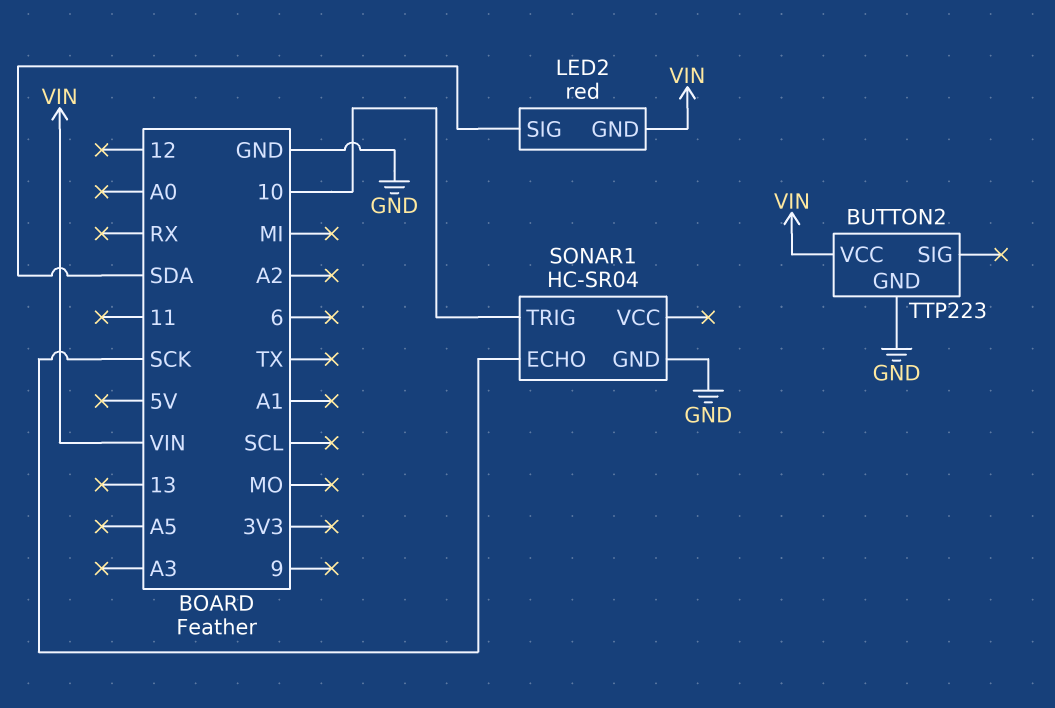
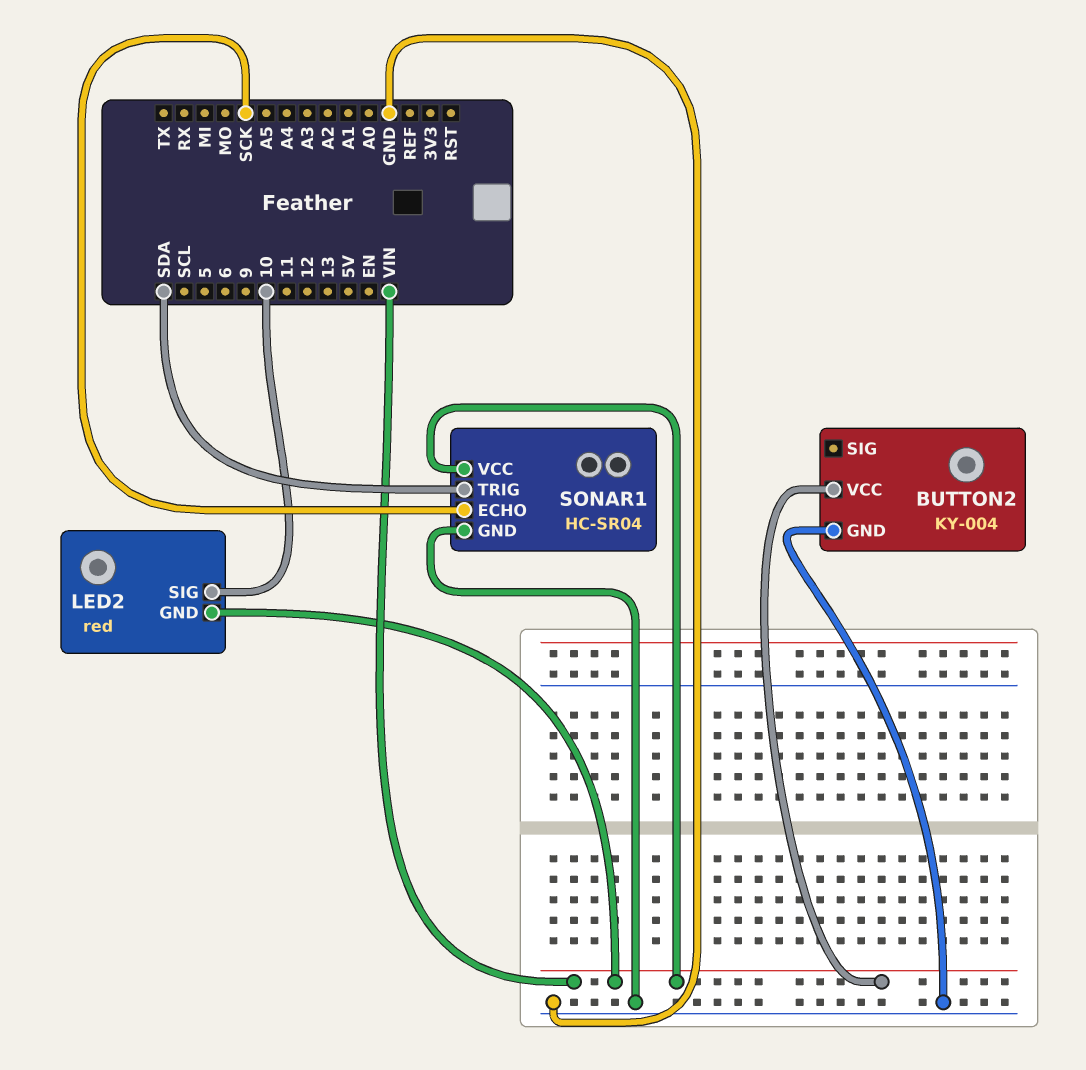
BUTTON2: TTP223 -> KY-004
LED2 pin SIG: SDA -> 10
SONAR1 pin TRIG: 10 -> SDA
SONAR1 pin VCC: none -> VIN

